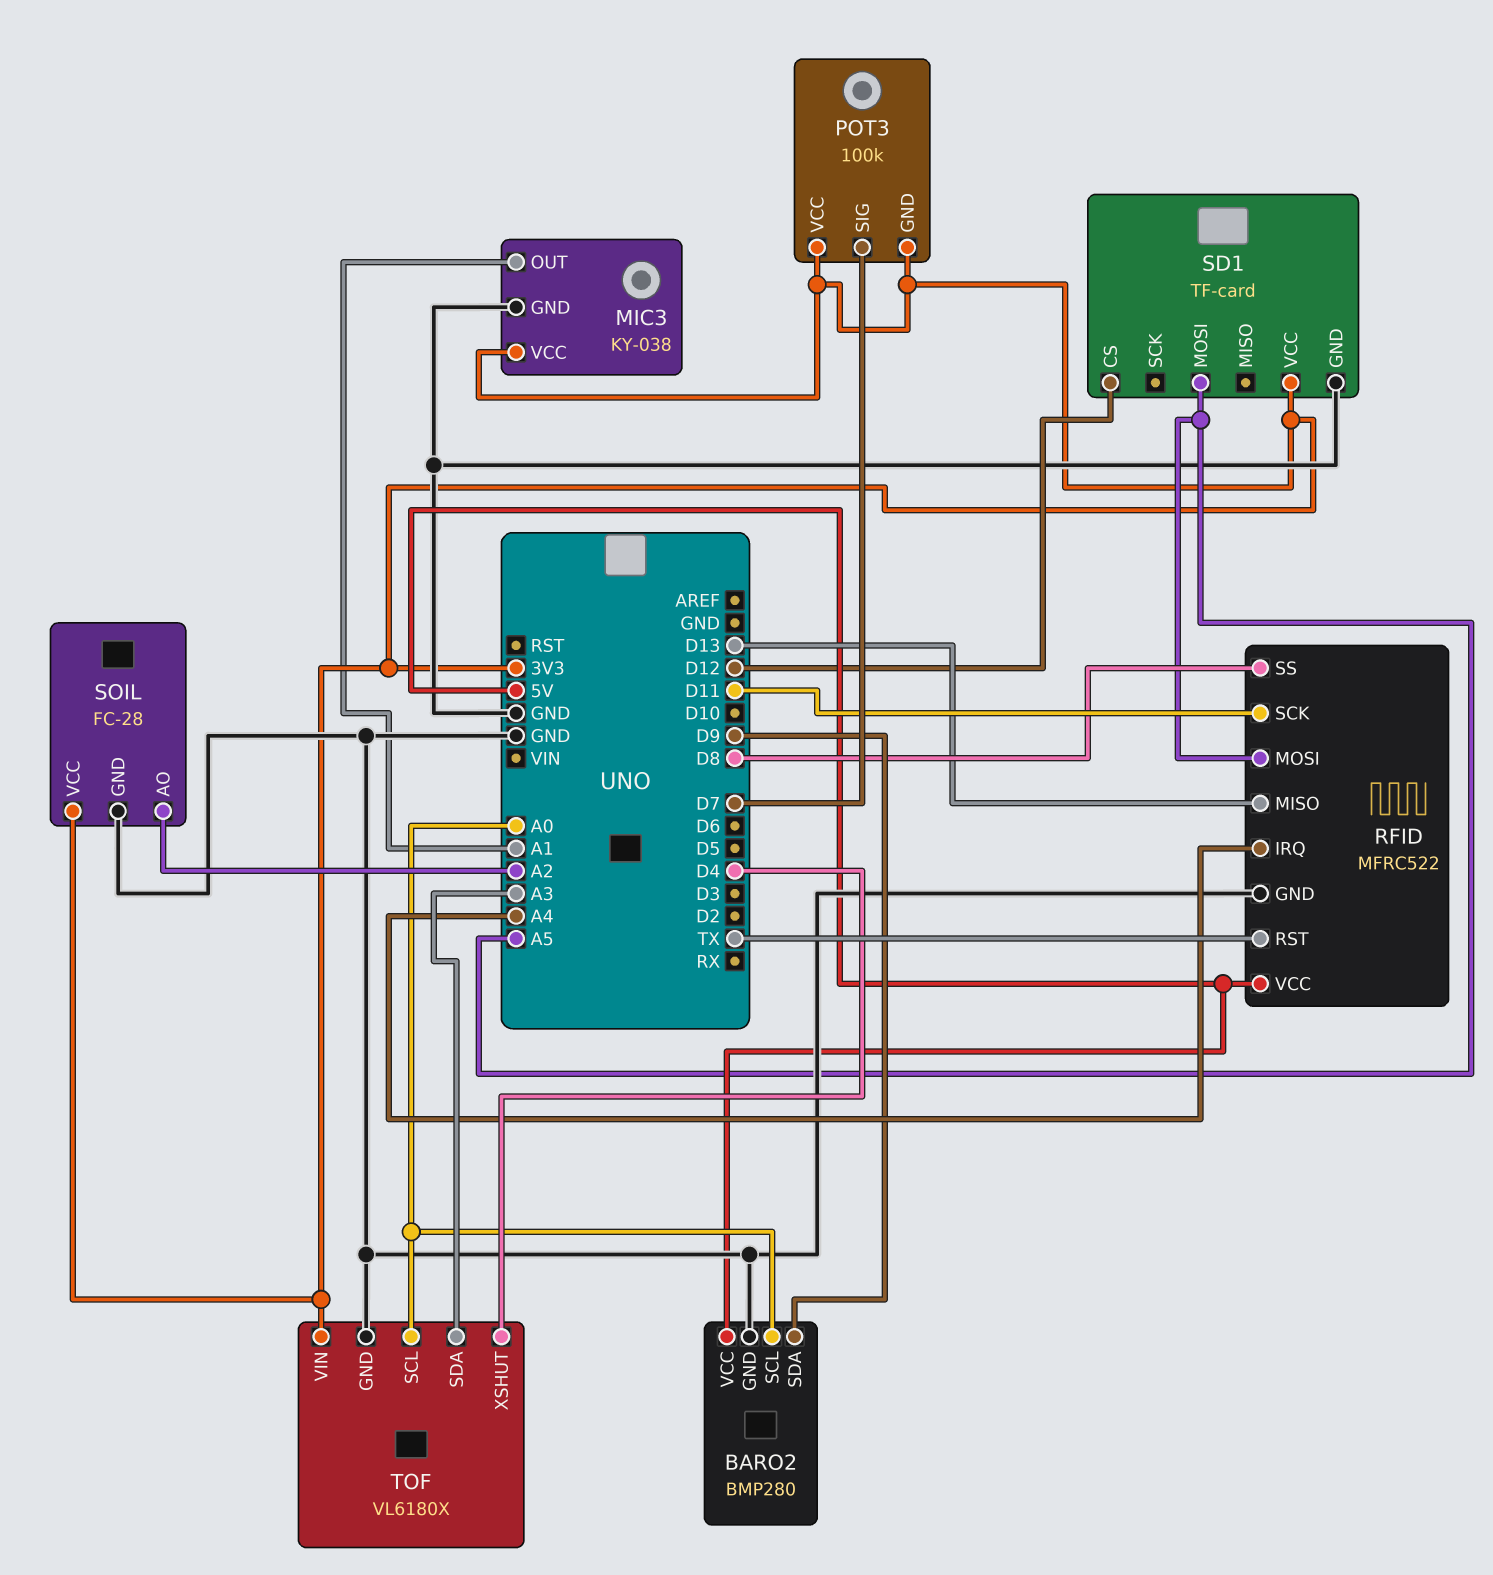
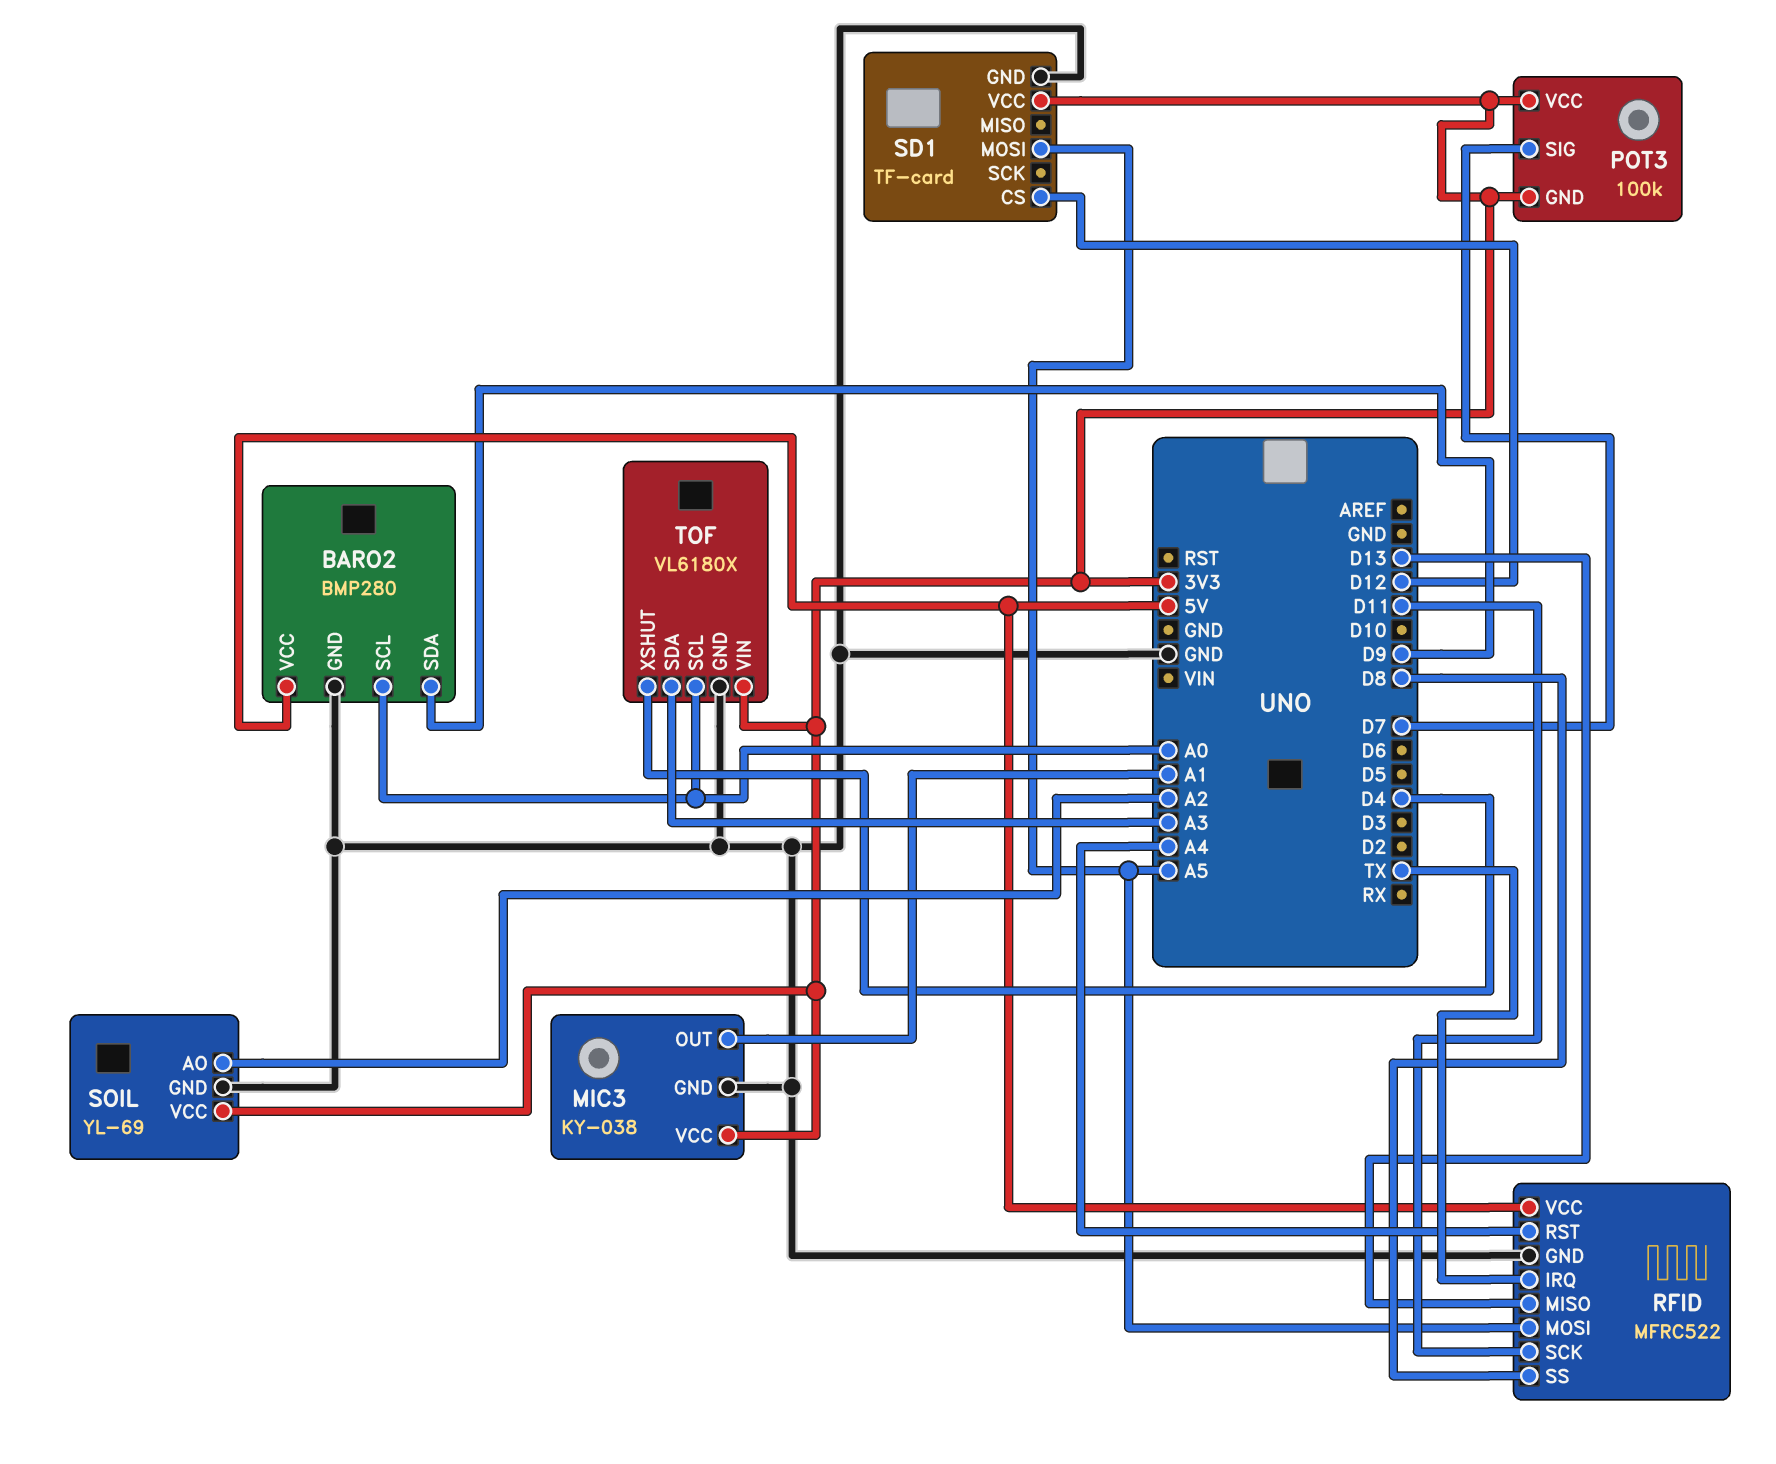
RFID pin IRQ: A4 -> TX
RFID pin RST: TX -> A4
SOIL: FC-28 -> YL-69

